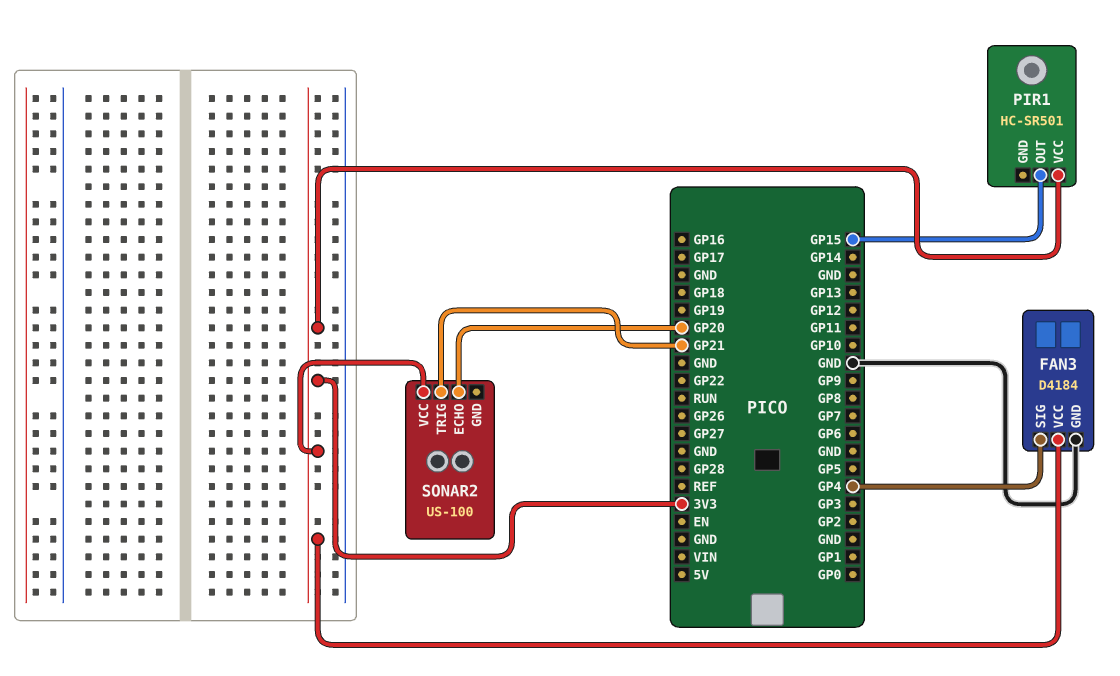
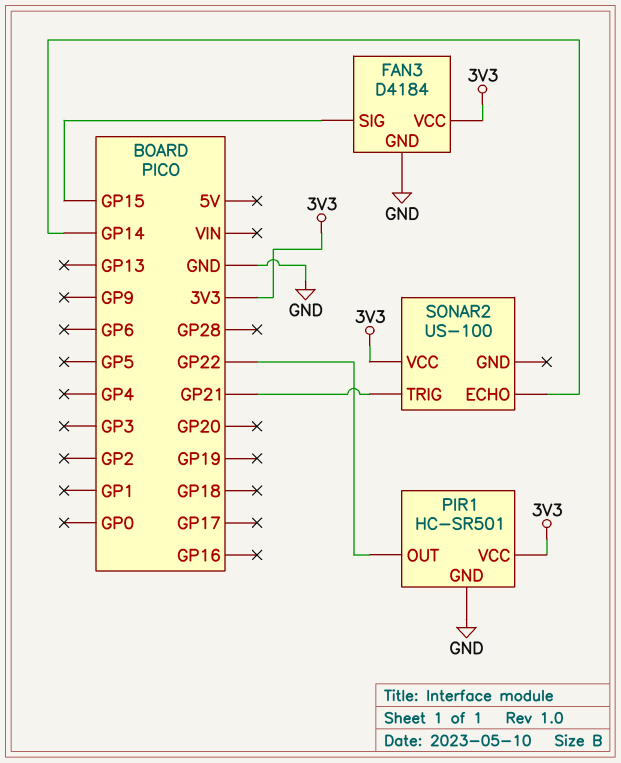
FAN3 pin SIG: GP4 -> GP15
PIR1 pin GND: none -> GND
PIR1 pin OUT: GP15 -> GP22
SONAR2 pin ECHO: GP20 -> GP14

